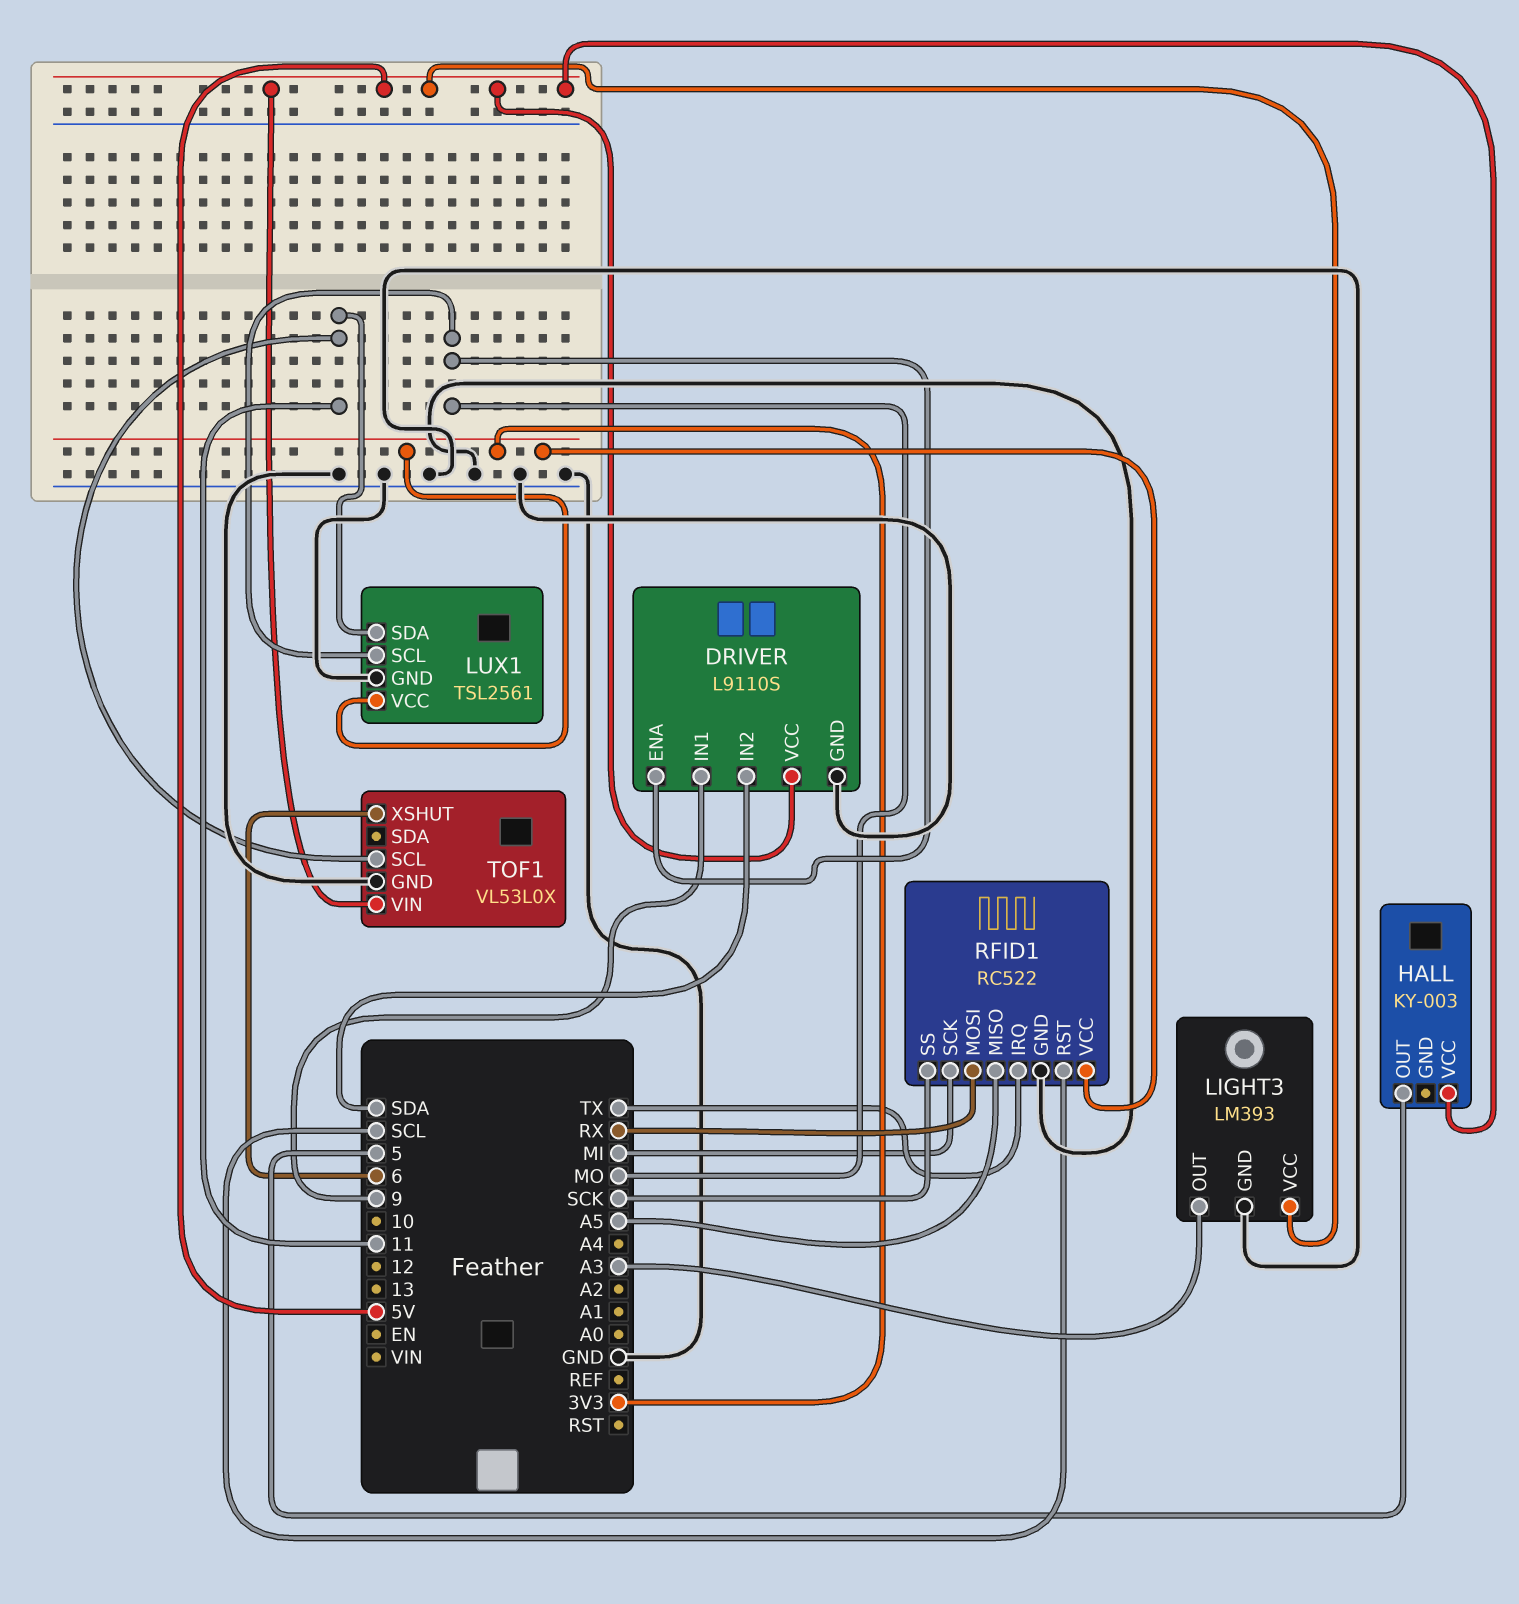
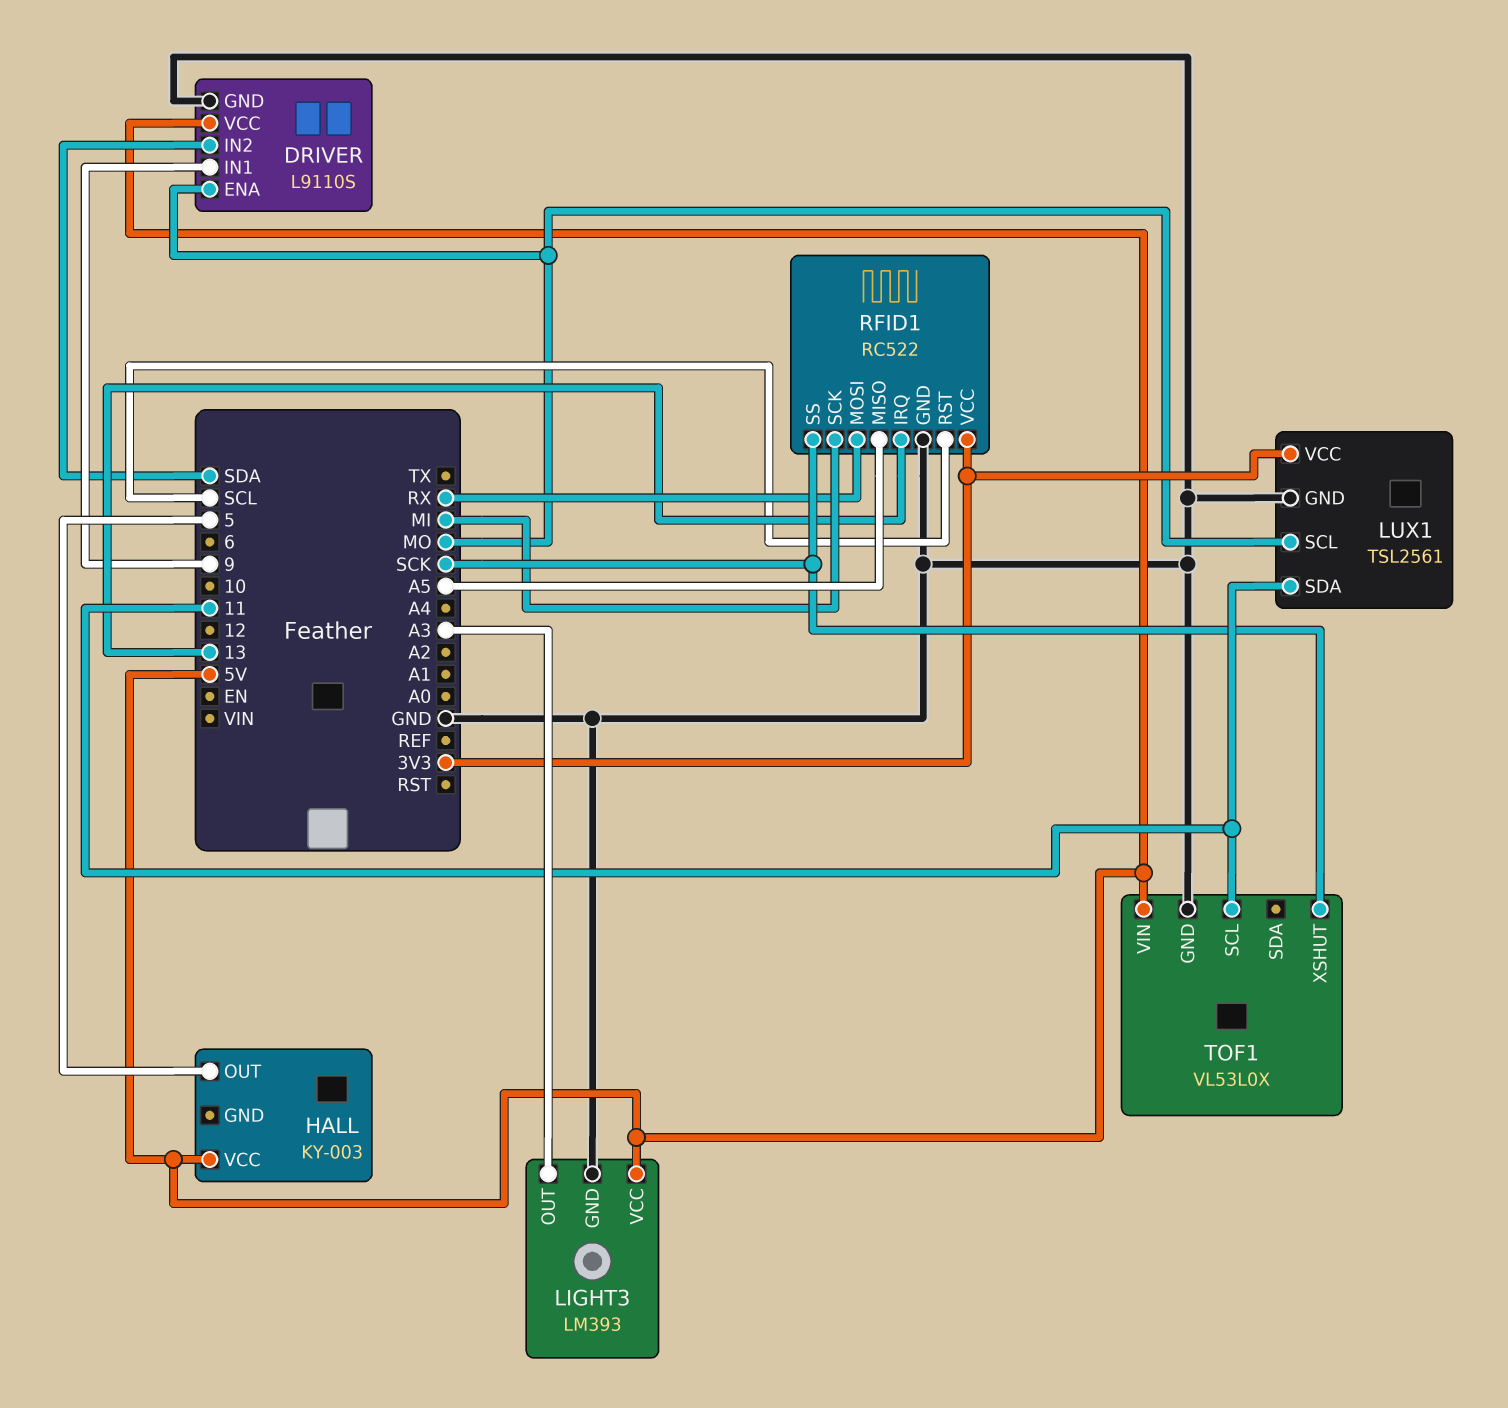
RFID1 pin IRQ: TX -> 13
TOF1 pin XSHUT: 6 -> SCK

